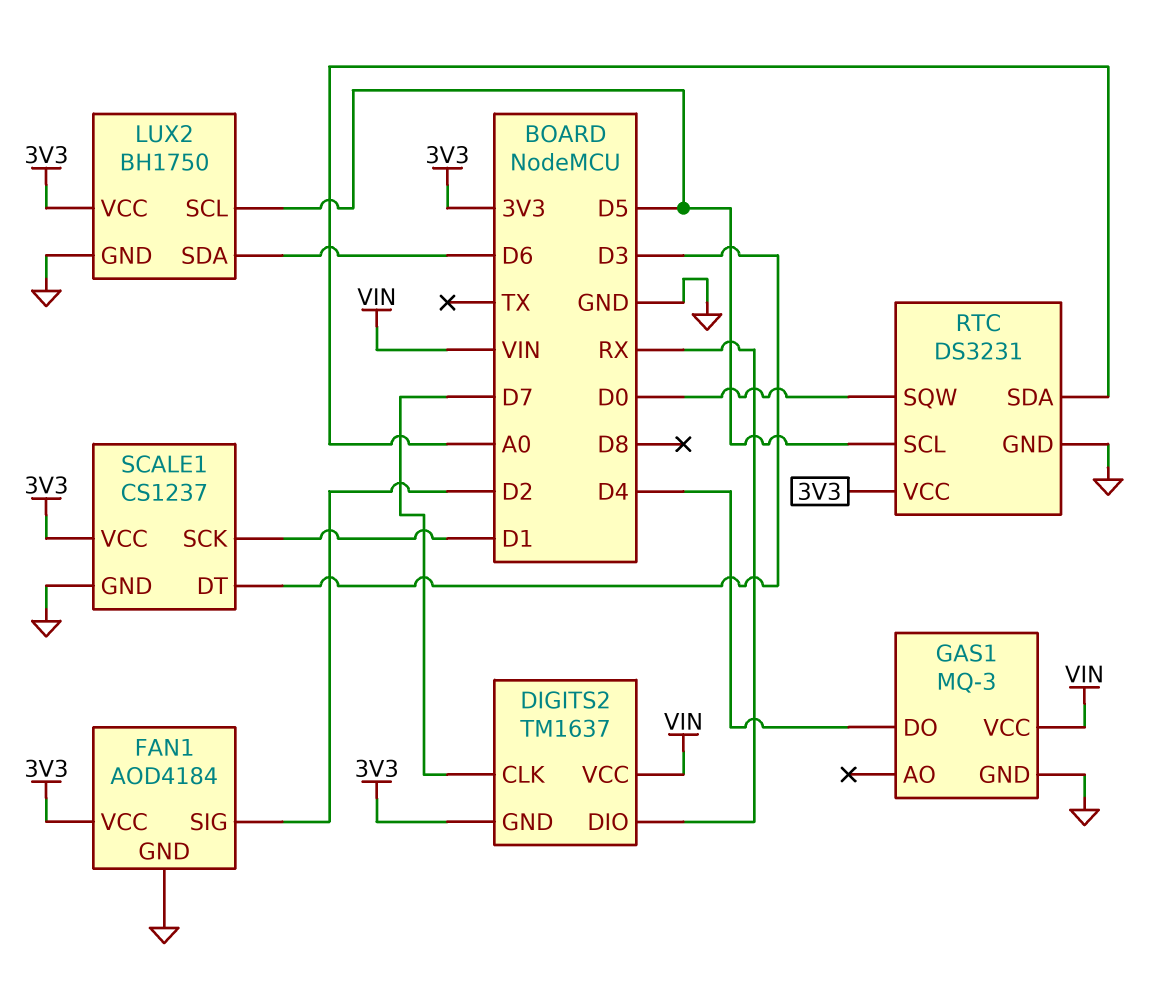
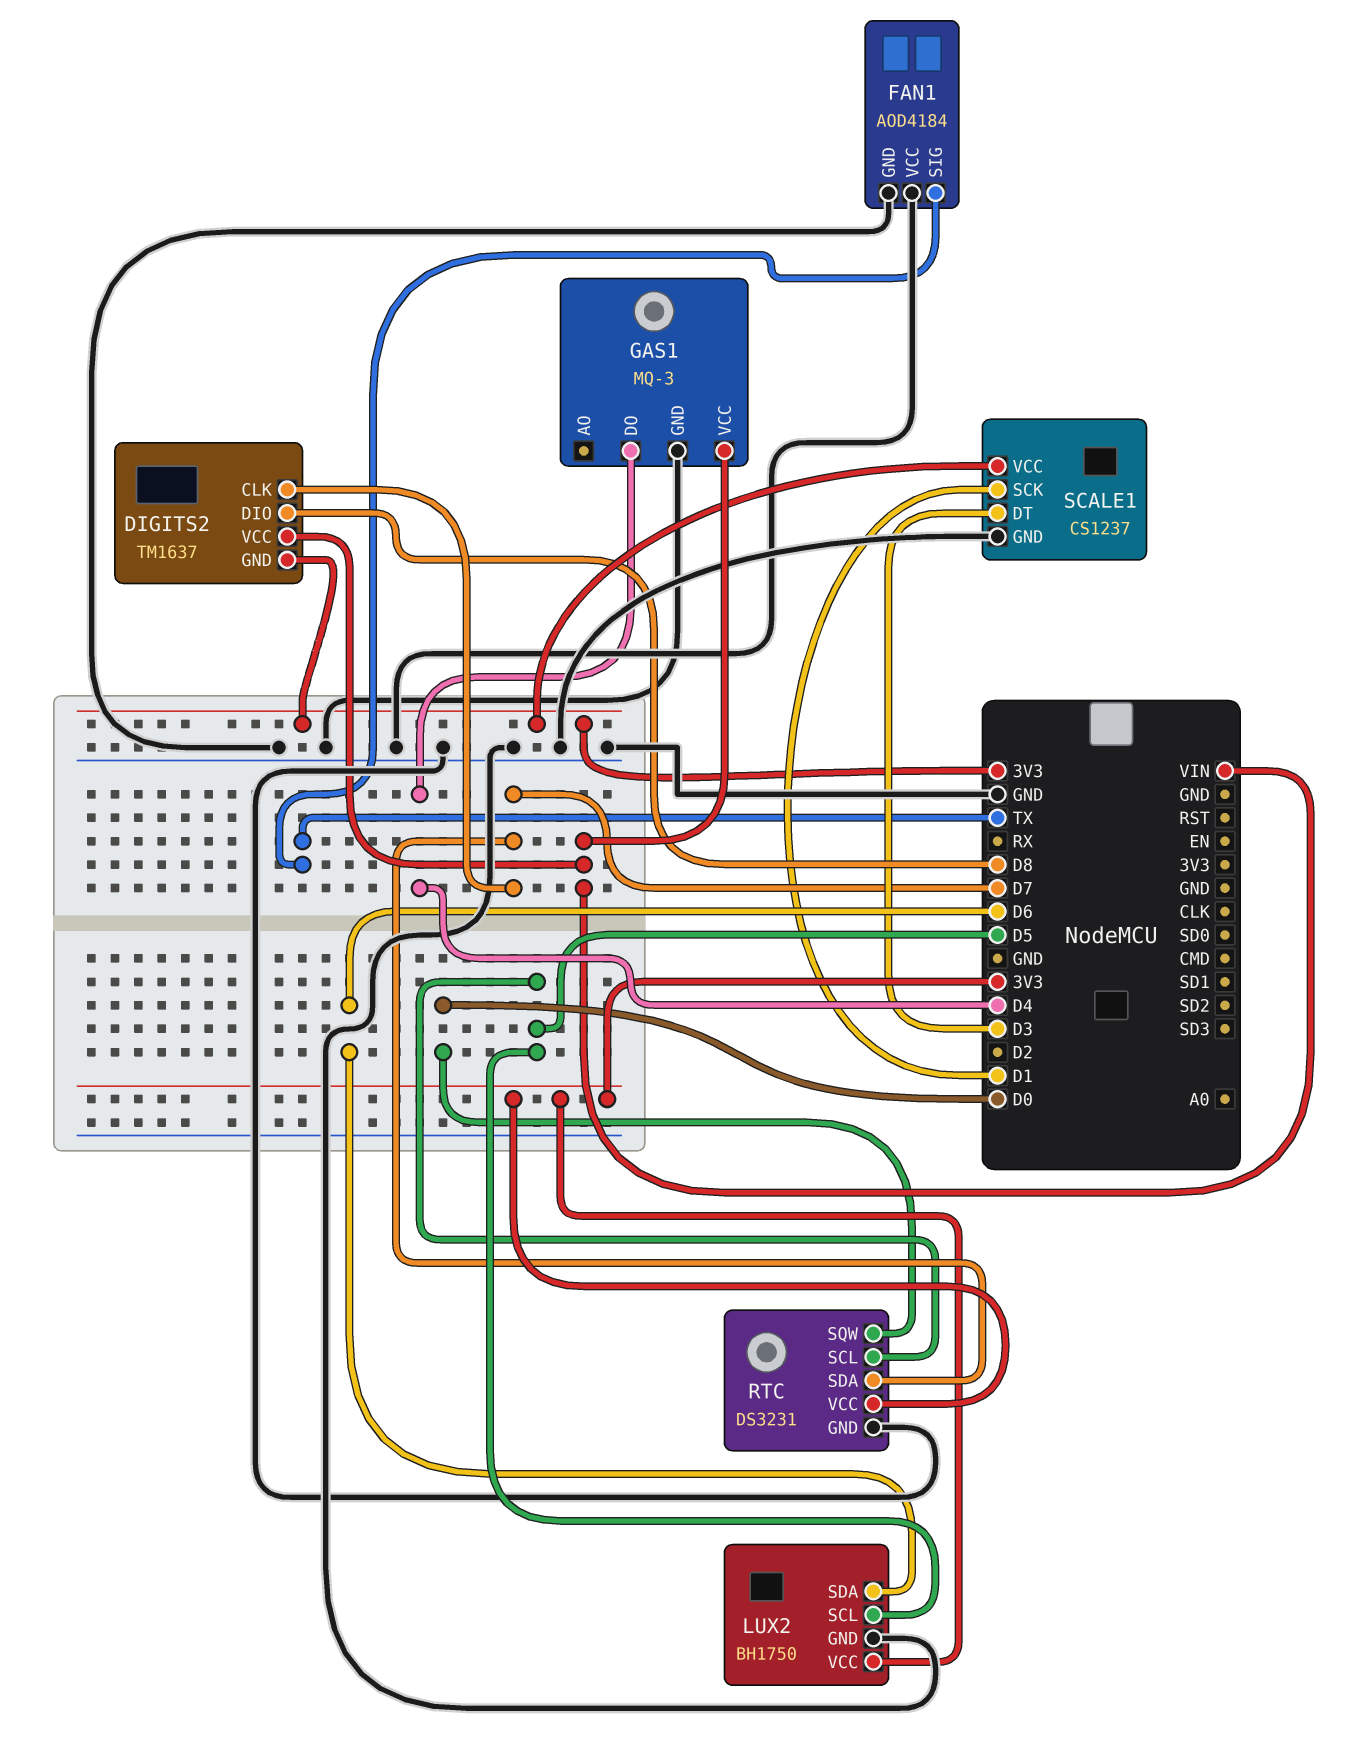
DIGITS2 pin DIO: RX -> D8
FAN1 pin SIG: D2 -> TX
FAN1 pin VCC: 3V3 -> GND
RTC pin SDA: A0 -> D7

